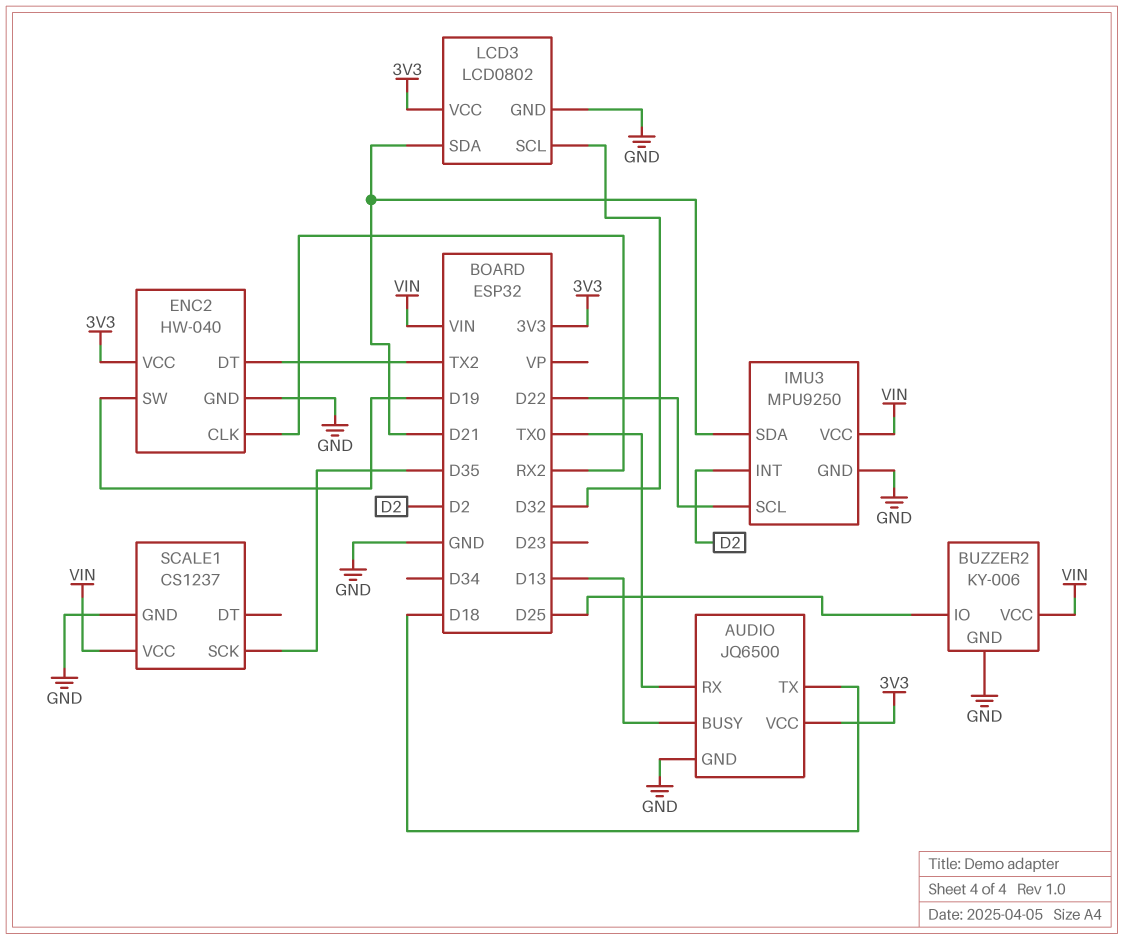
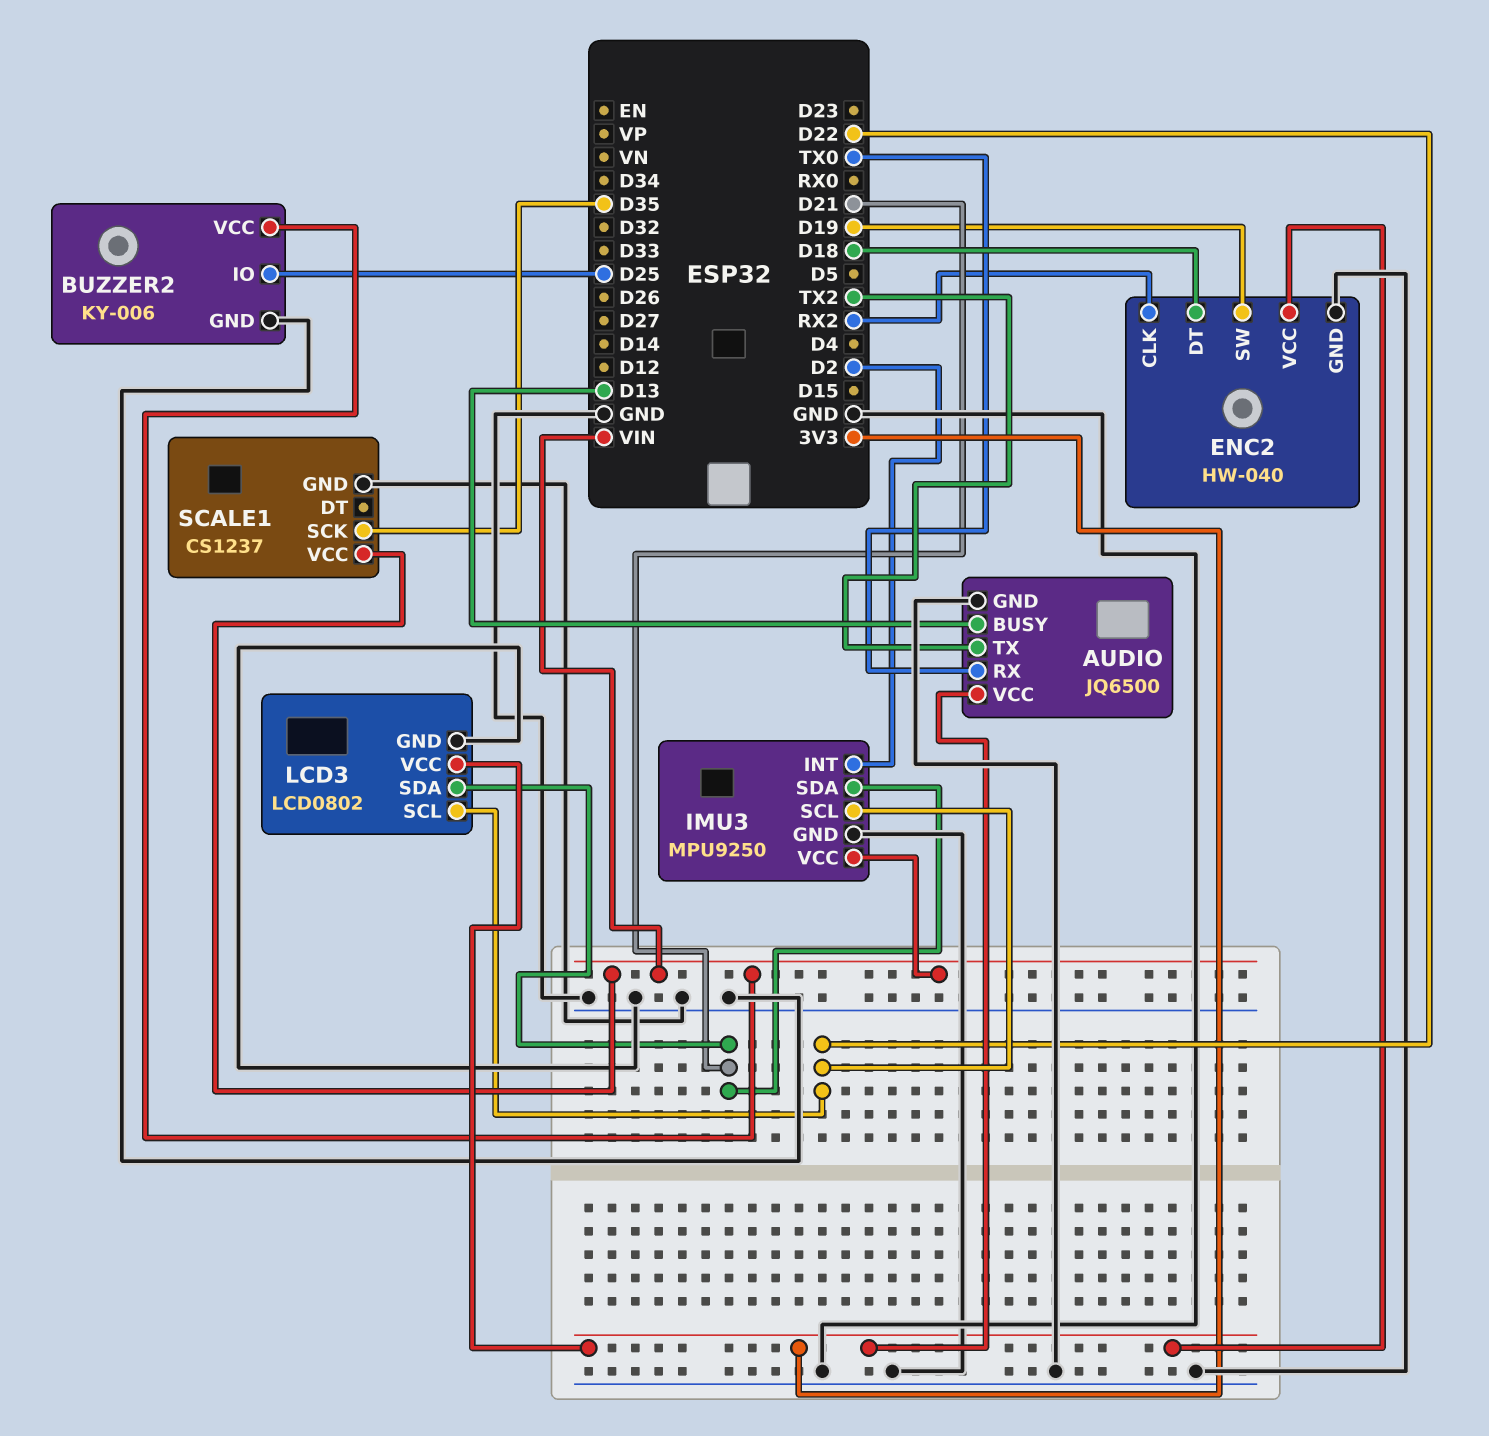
AUDIO pin TX: D18 -> TX2
ENC2 pin DT: TX2 -> D18
LCD3 pin SCL: D32 -> D22

